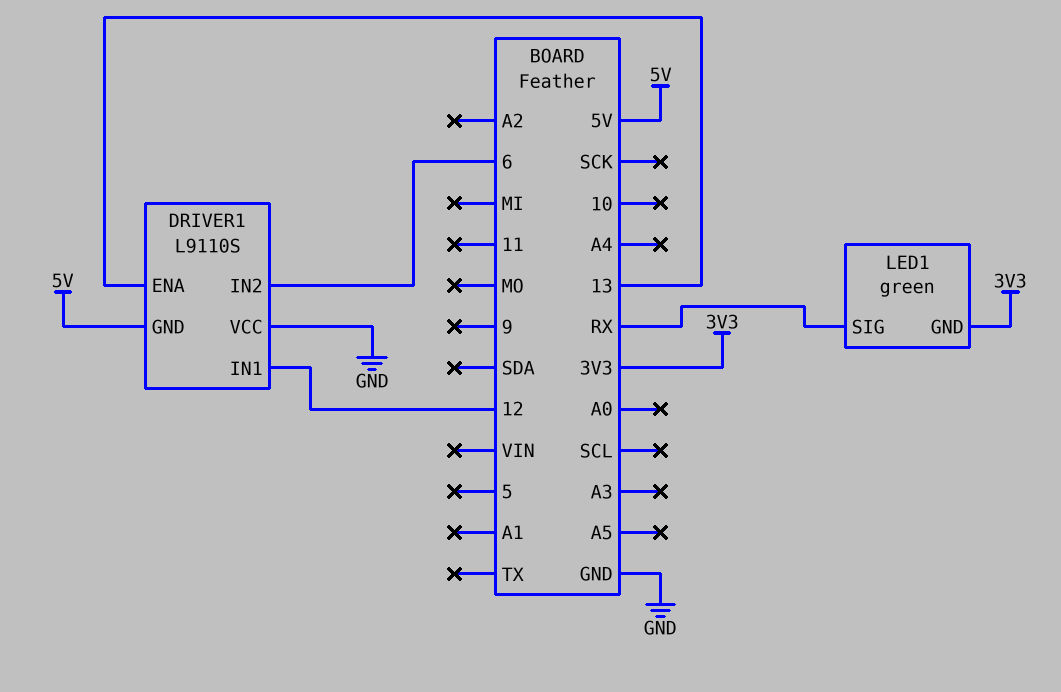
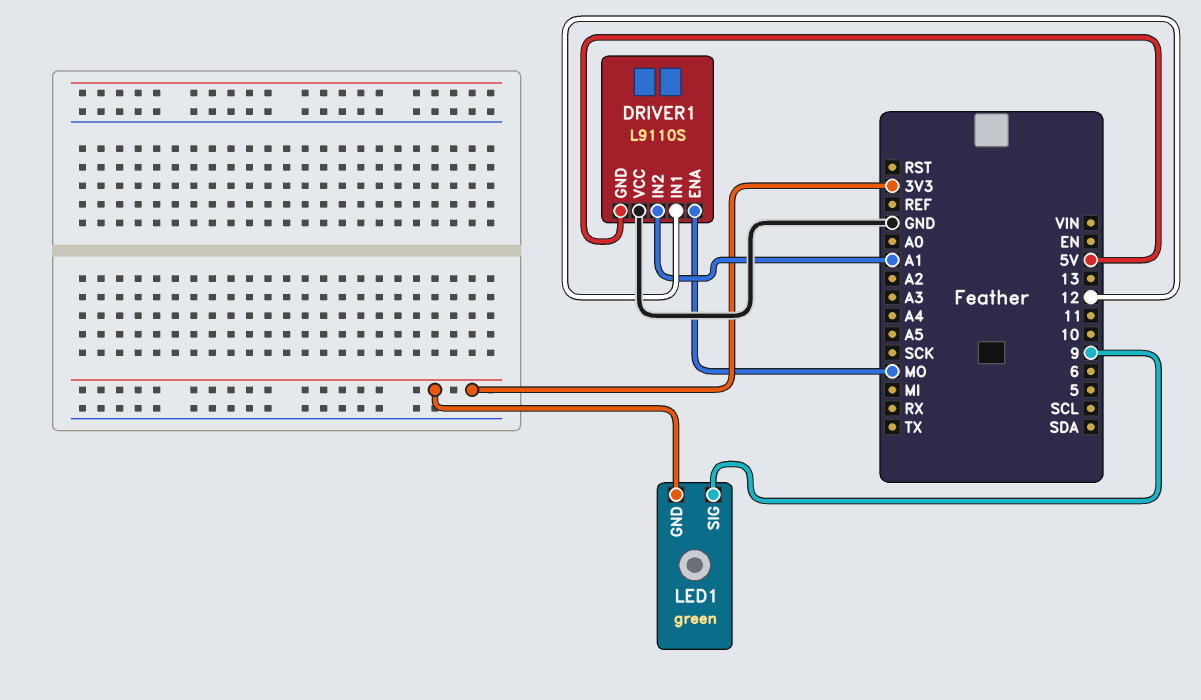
DRIVER1 pin ENA: 13 -> MO
DRIVER1 pin IN2: 6 -> A1
LED1 pin SIG: RX -> 9

